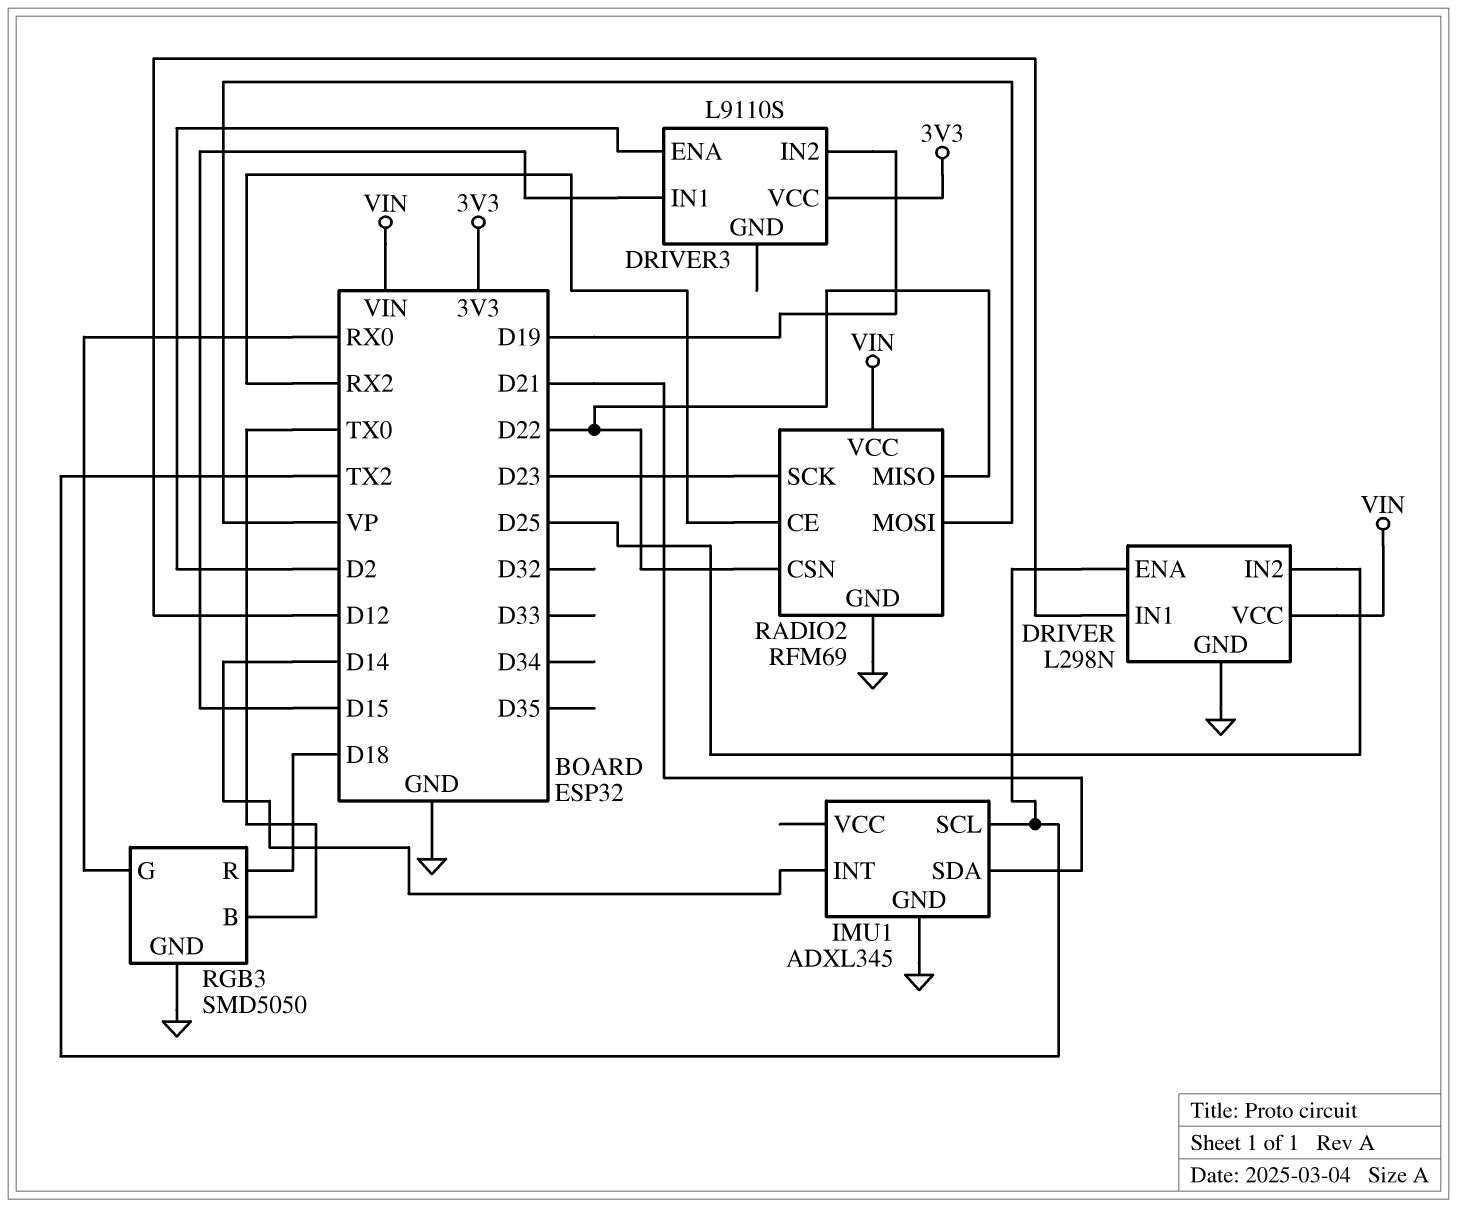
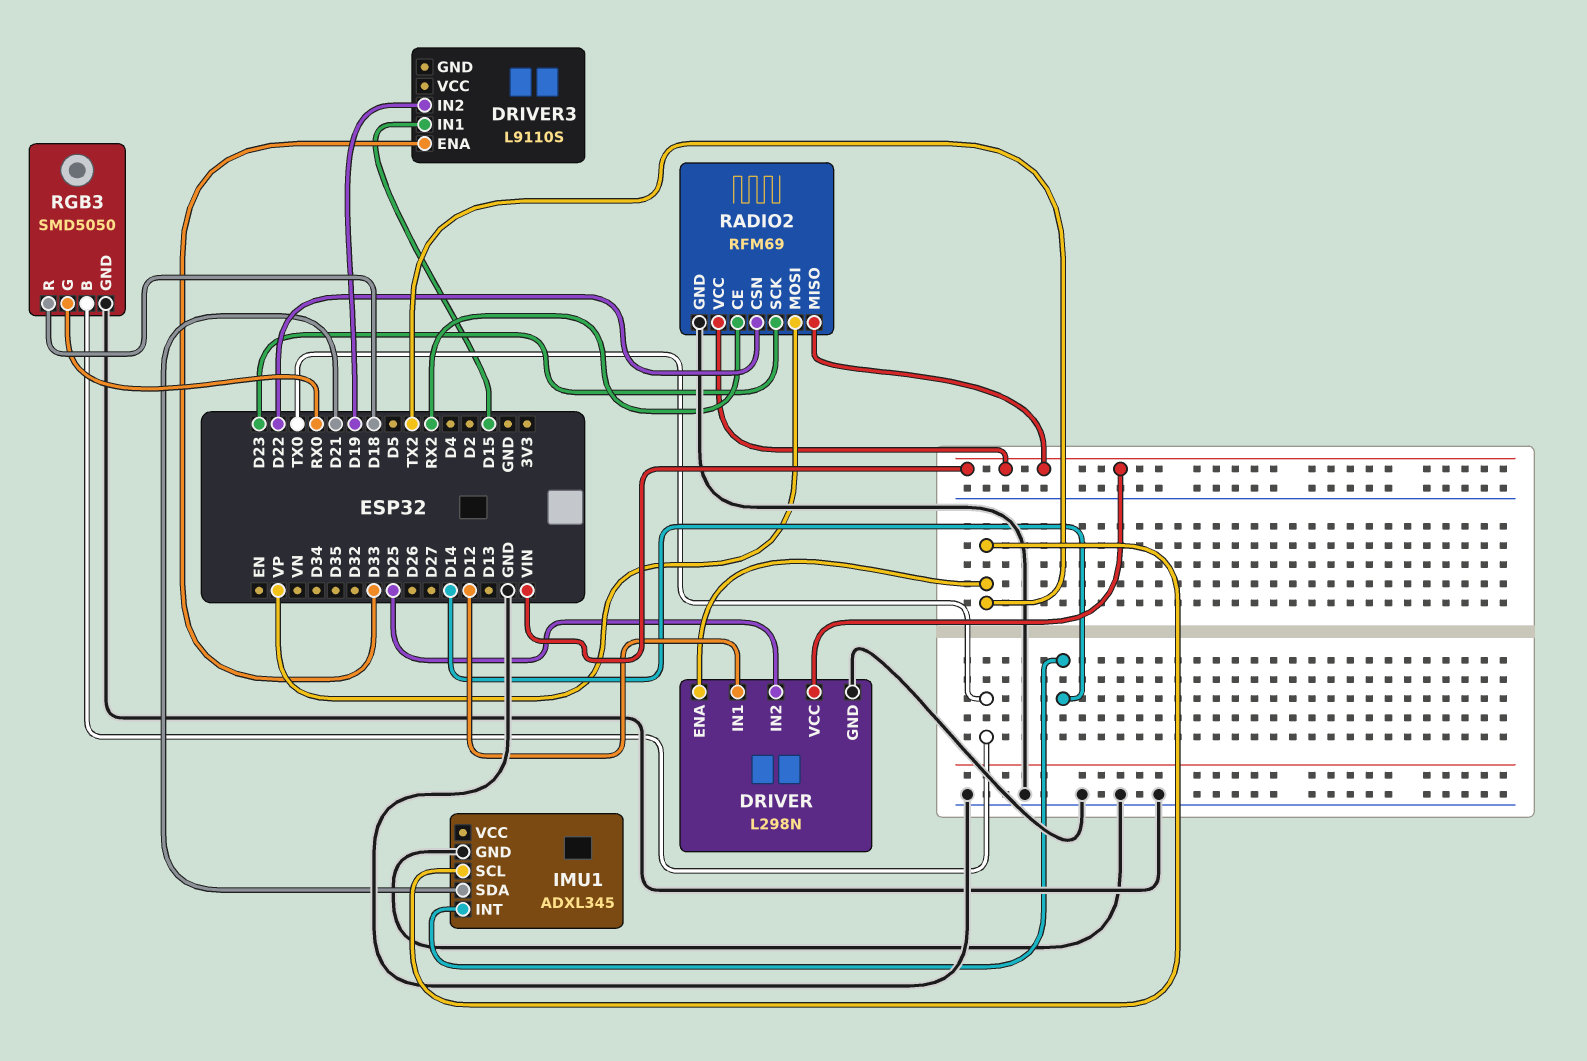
DRIVER3 pin ENA: D2 -> D33
DRIVER3 pin VCC: 3V3 -> none
RADIO2 pin MISO: D22 -> VIN

